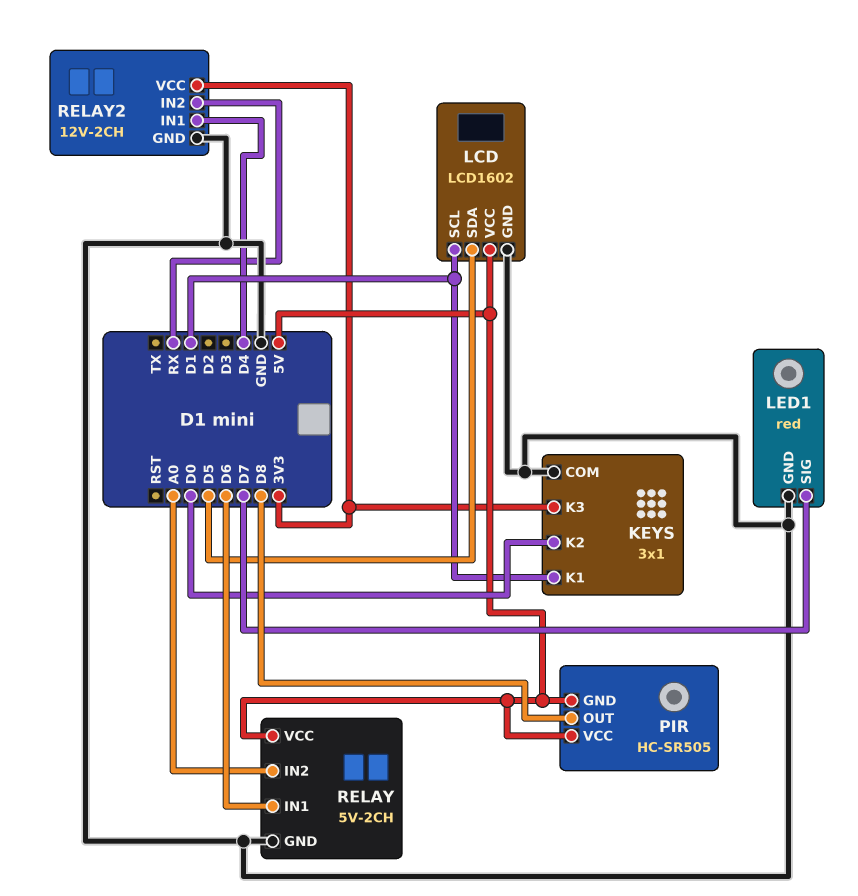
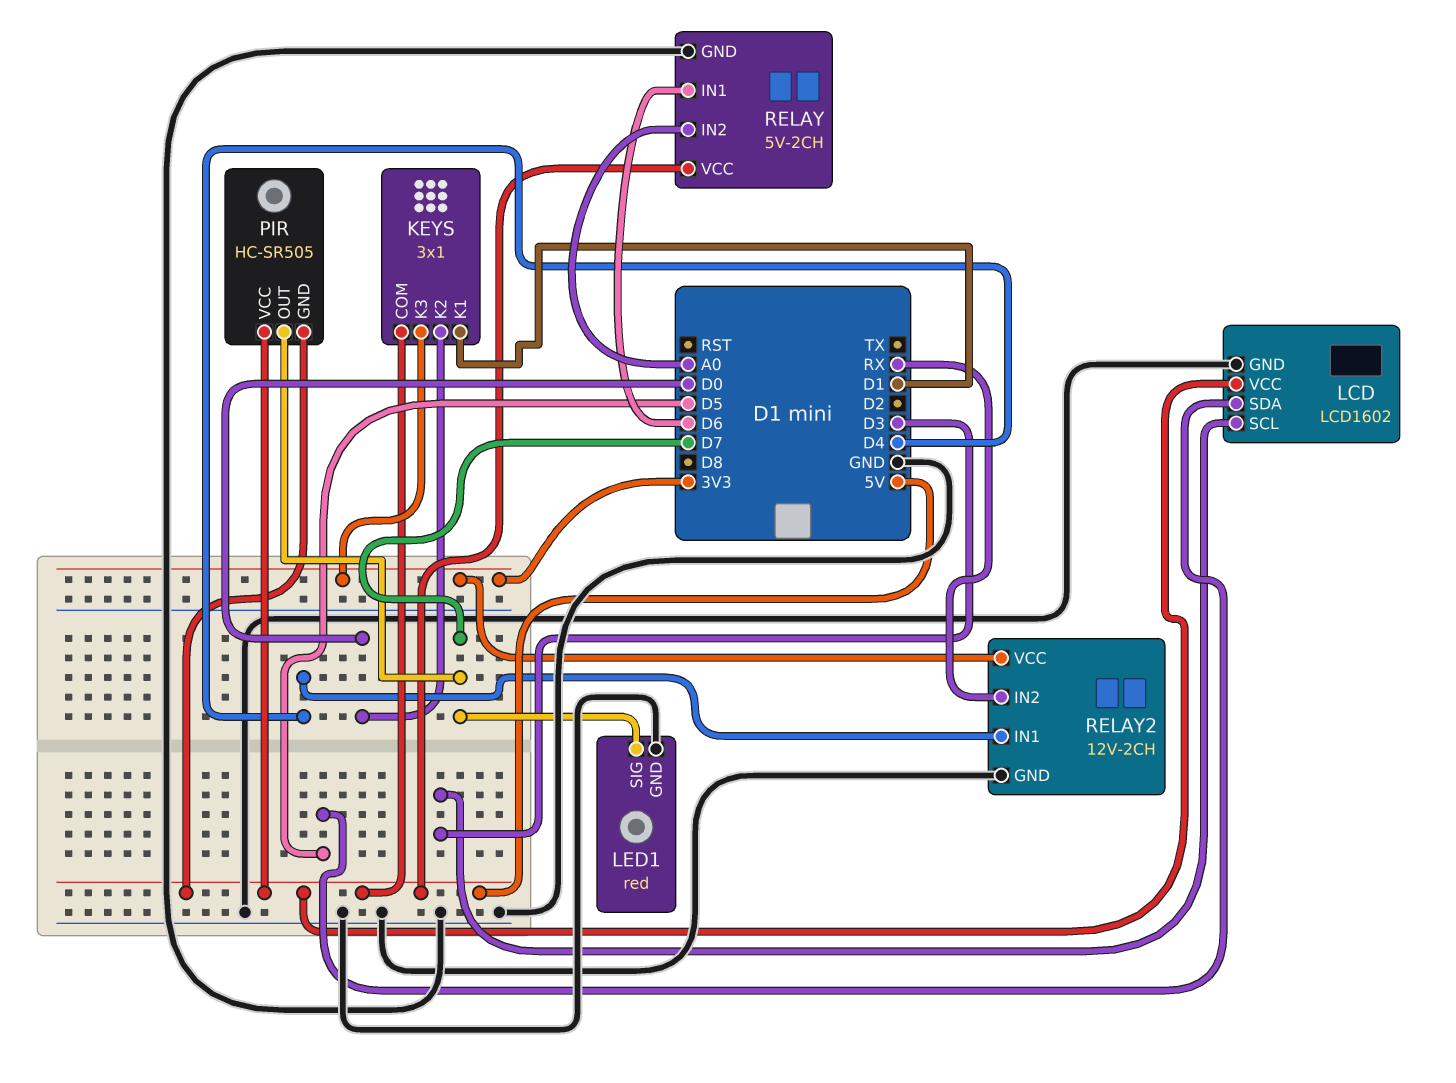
KEYS pin COM: GND -> 5V
LCD pin SCL: D1 -> D3
PIR pin OUT: D8 -> D7

